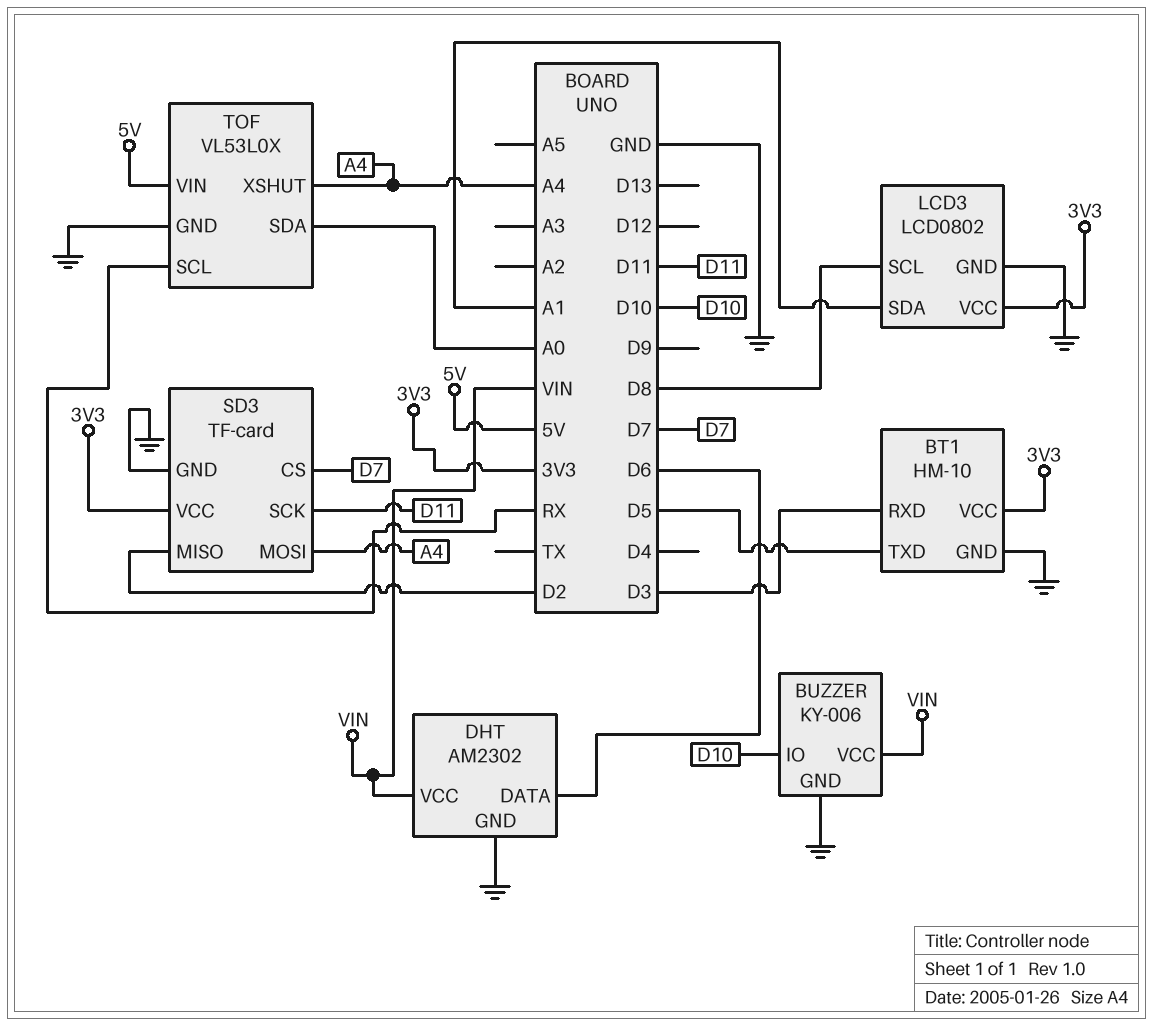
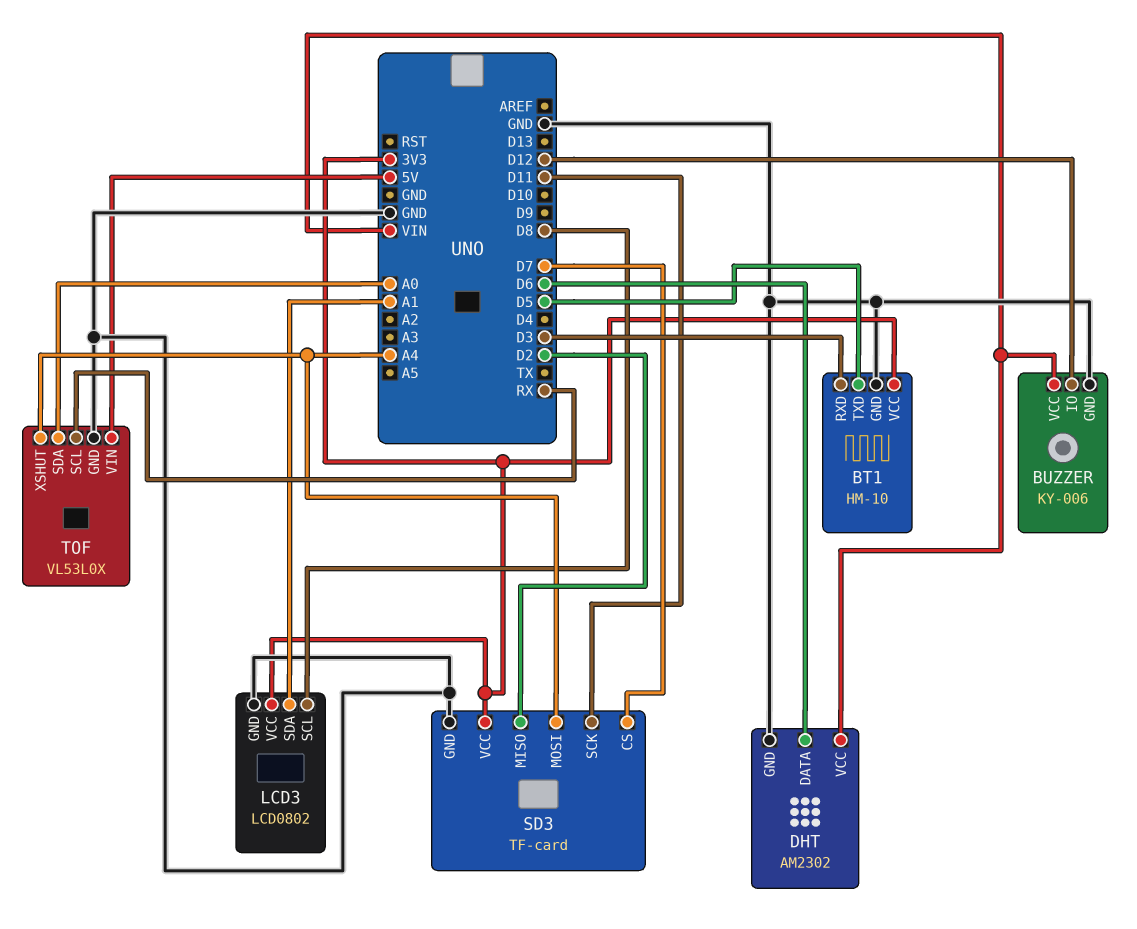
BUZZER pin IO: D10 -> D12

